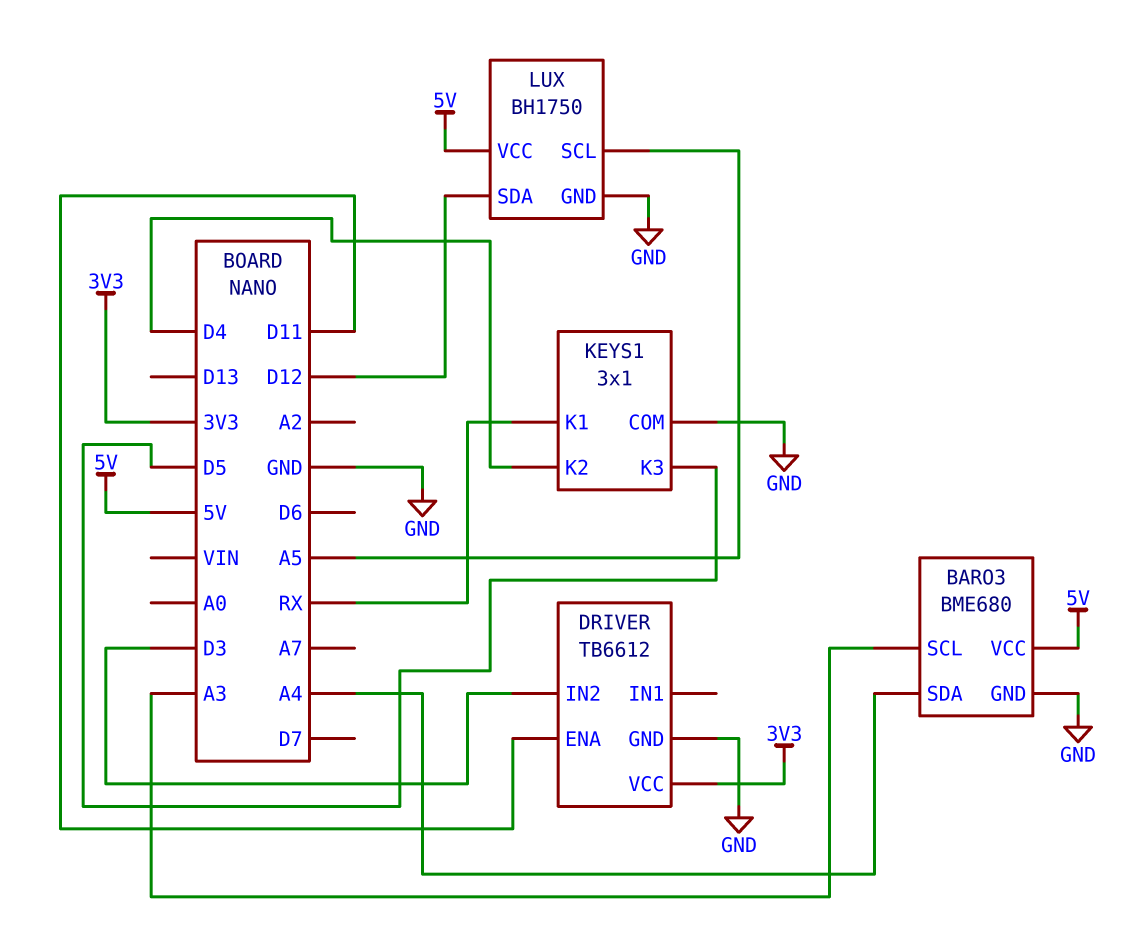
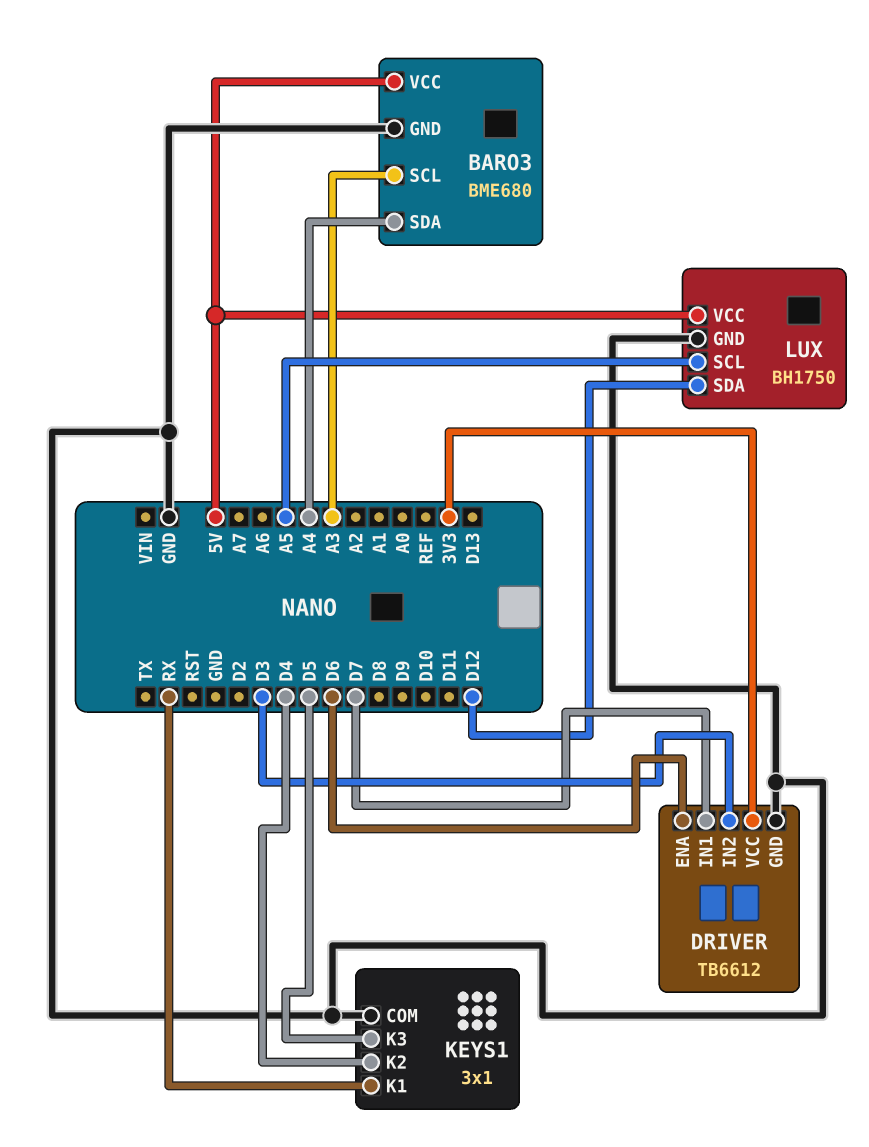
DRIVER pin ENA: D11 -> D6
DRIVER pin IN1: none -> D7

